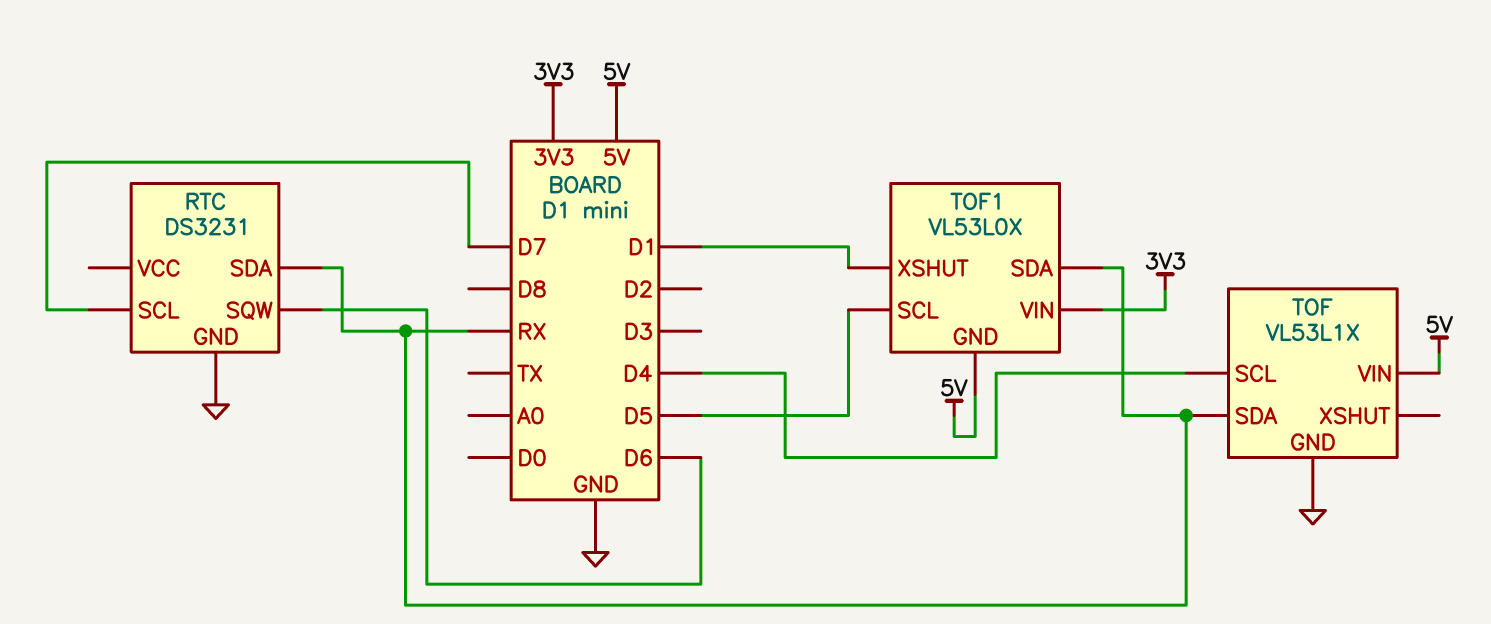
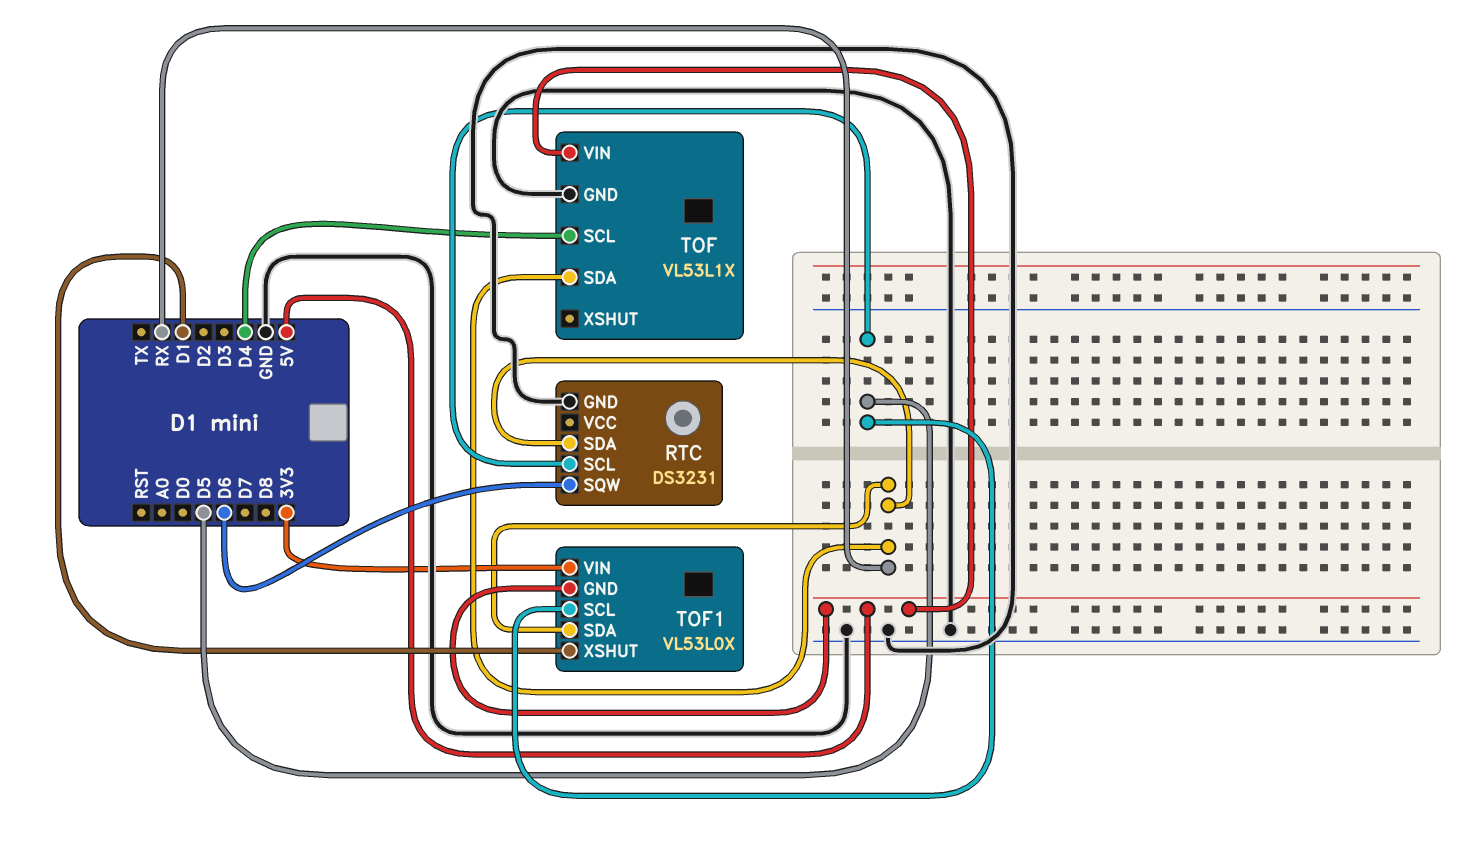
RTC pin SCL: D7 -> D5

